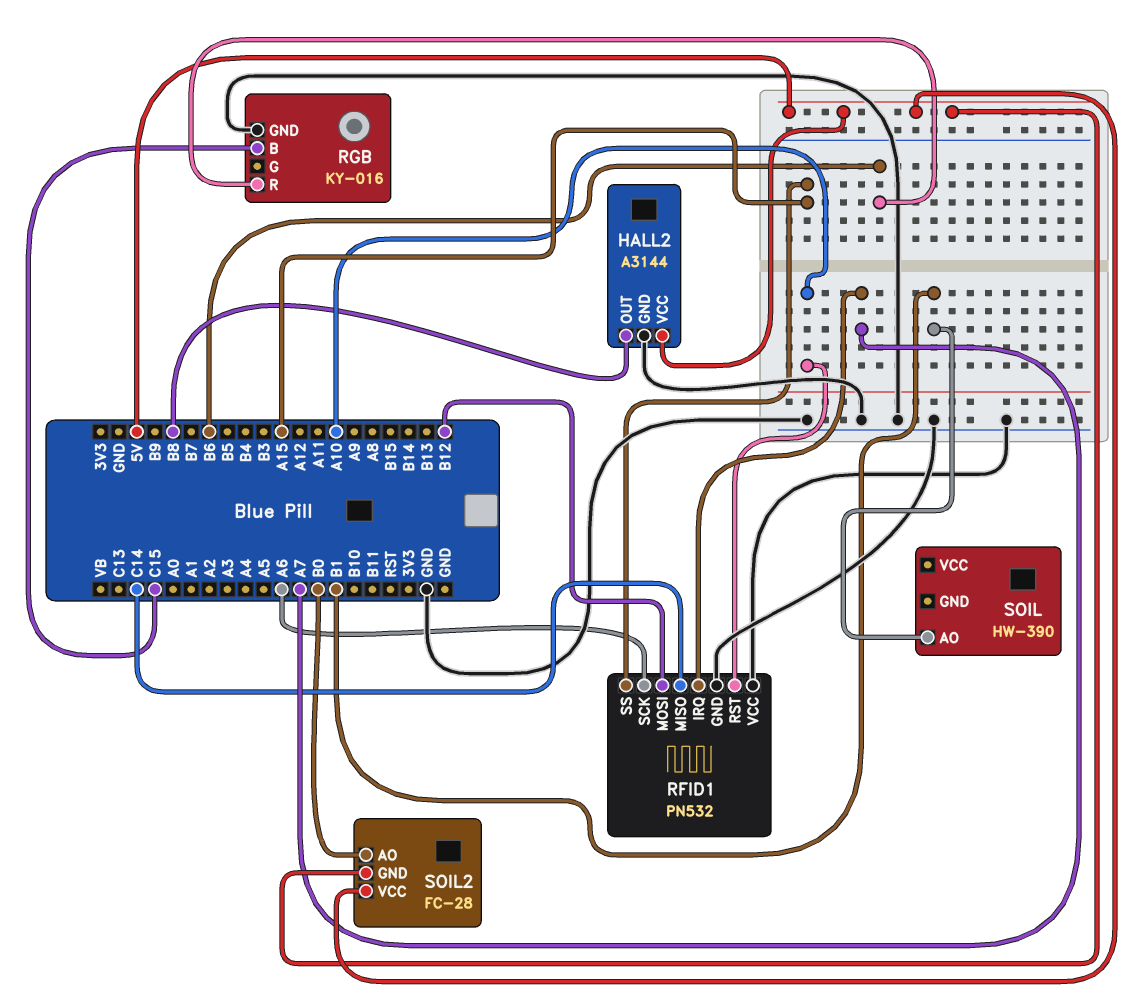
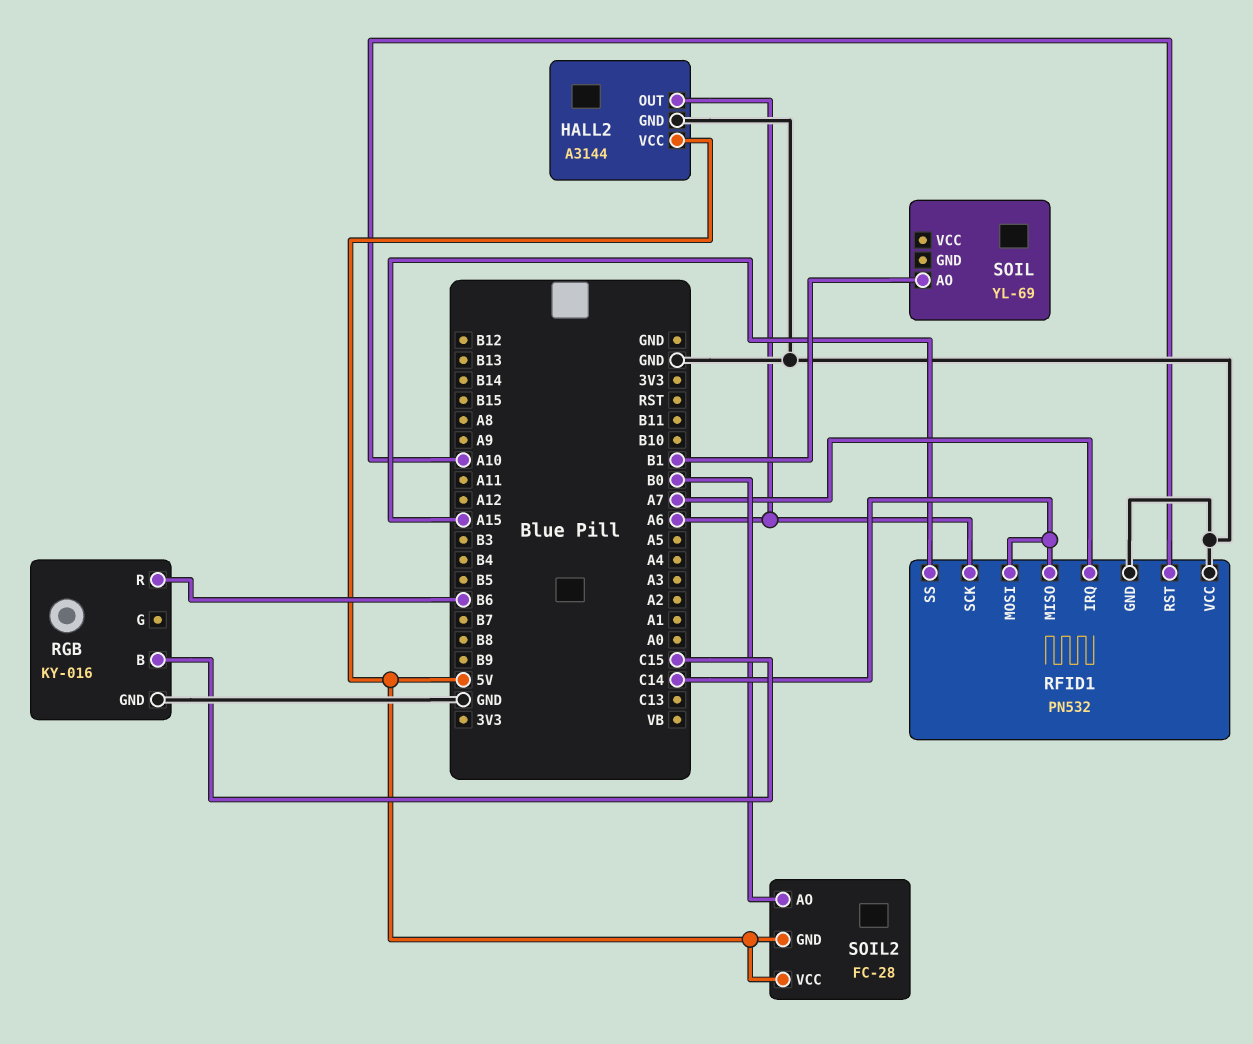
HALL2 pin OUT: B8 -> A6
RFID1 pin MOSI: B12 -> C14
SOIL: HW-390 -> YL-69

